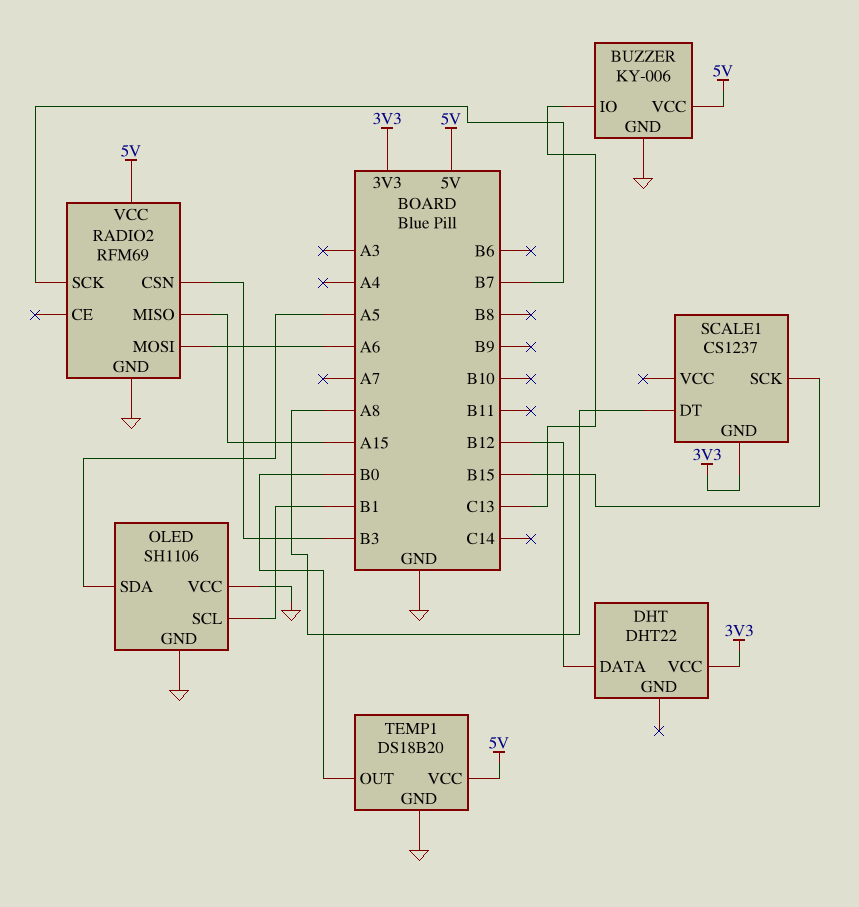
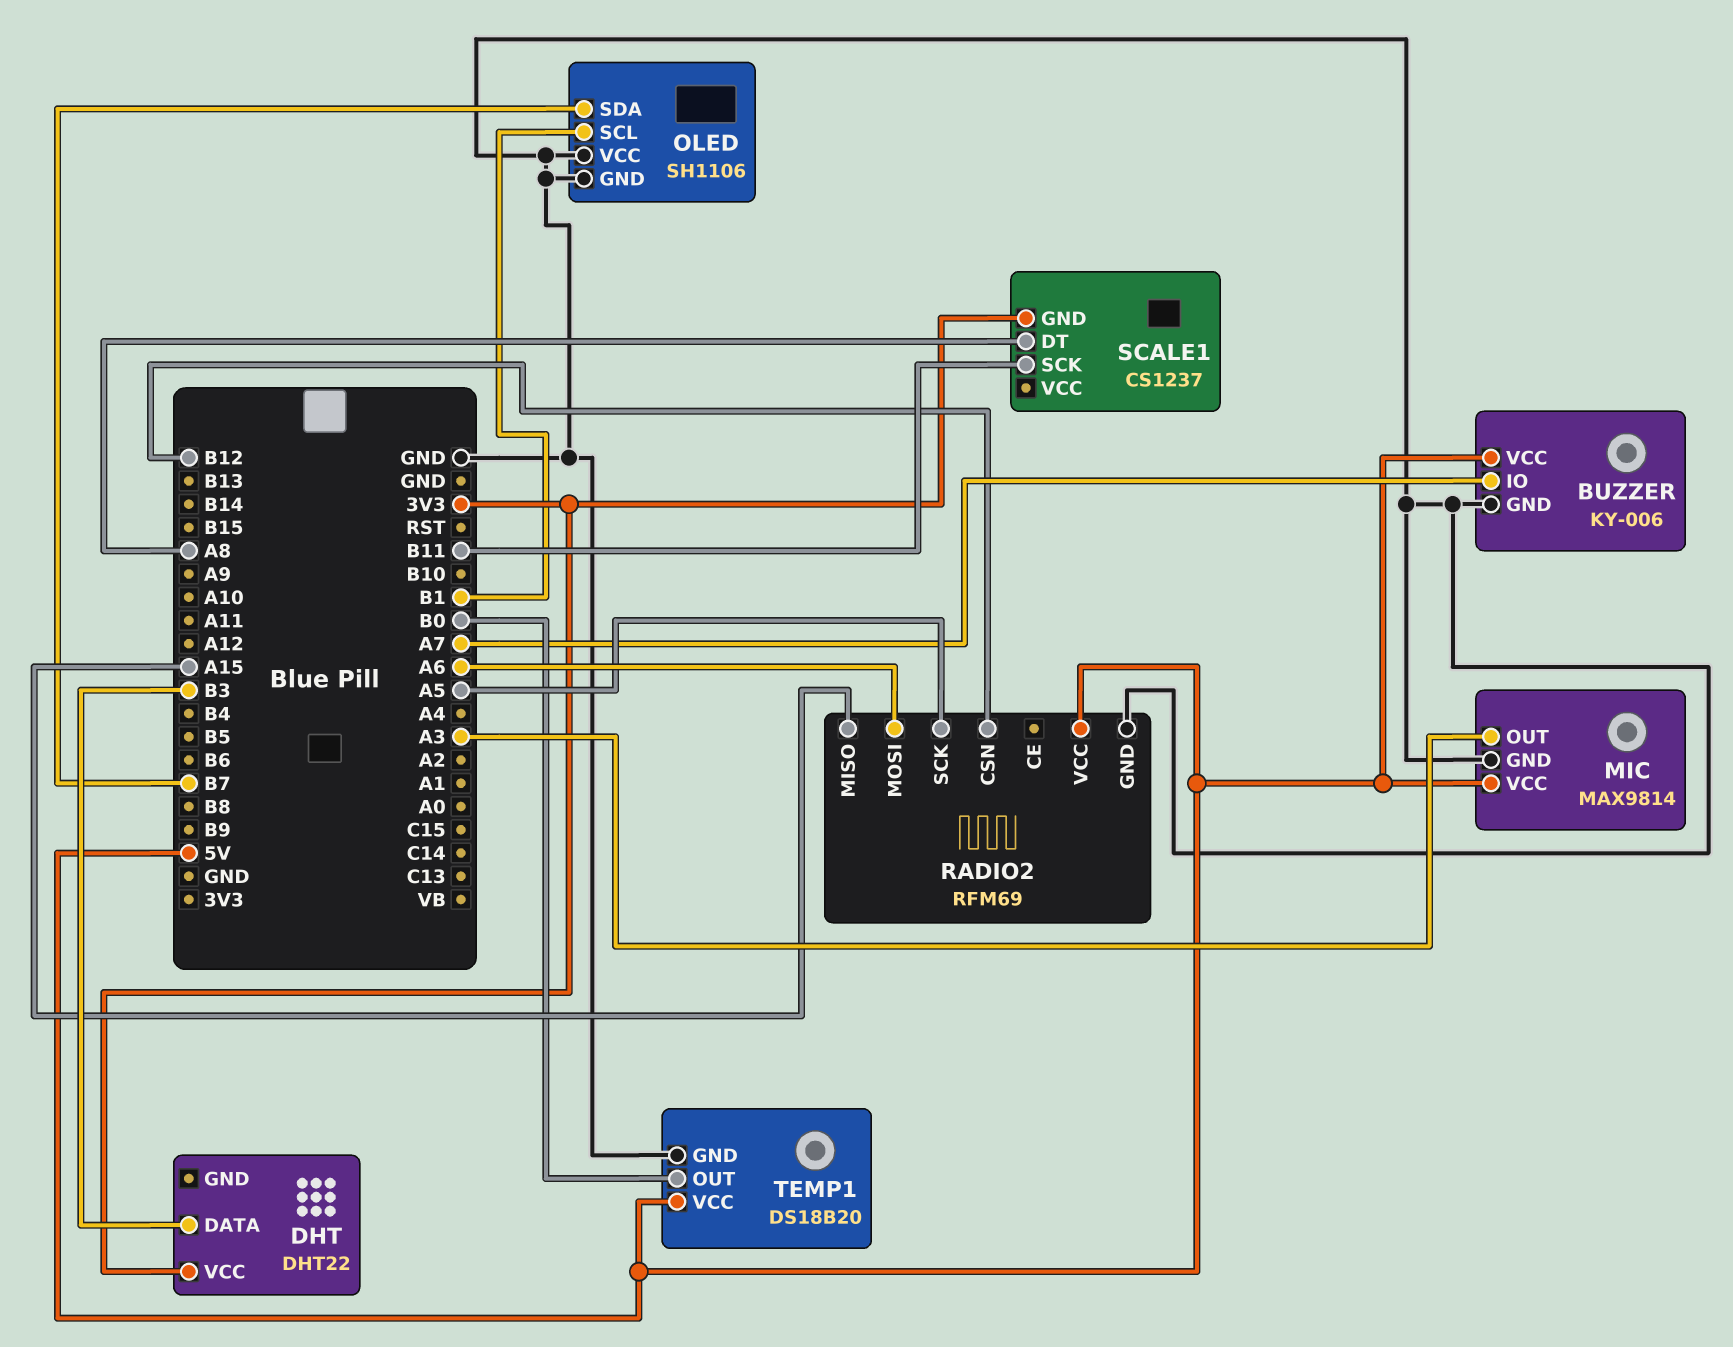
BUZZER pin IO: C13 -> A7
DHT pin DATA: B12 -> B3
MIC: none -> MAX9814
MIC pin GND: none -> GND
MIC pin OUT: none -> A3
MIC pin VCC: none -> 5V
OLED pin SDA: A5 -> B7
RADIO2 pin CSN: B3 -> B12
RADIO2 pin SCK: B7 -> A5
SCALE1 pin SCK: B15 -> B11

